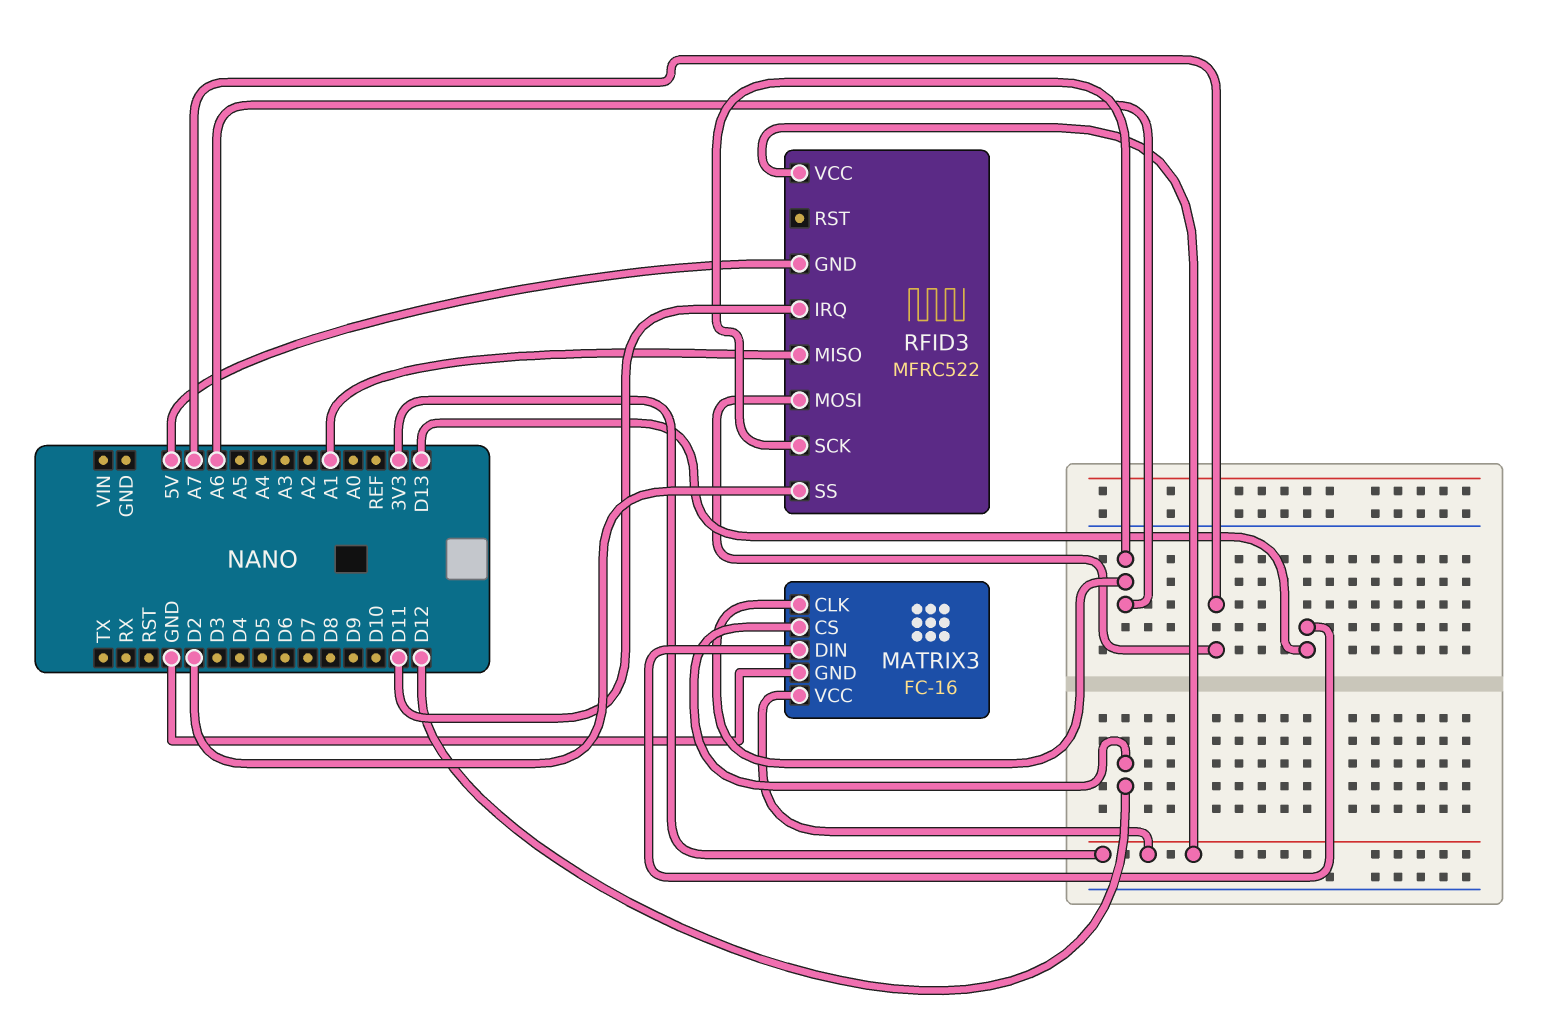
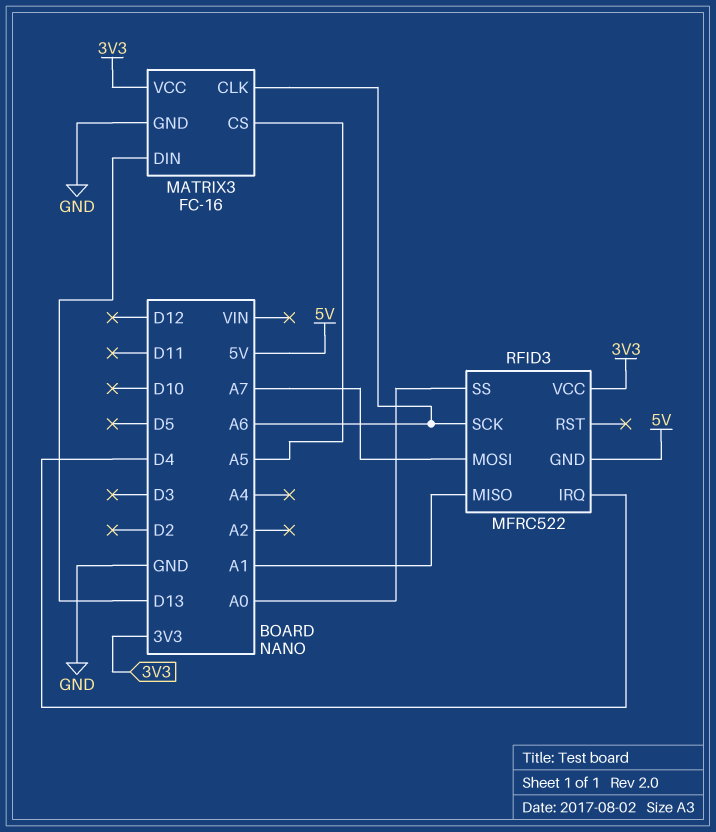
MATRIX3 pin CS: D12 -> A5
RFID3 pin IRQ: D11 -> D4
RFID3 pin SS: D2 -> A0

